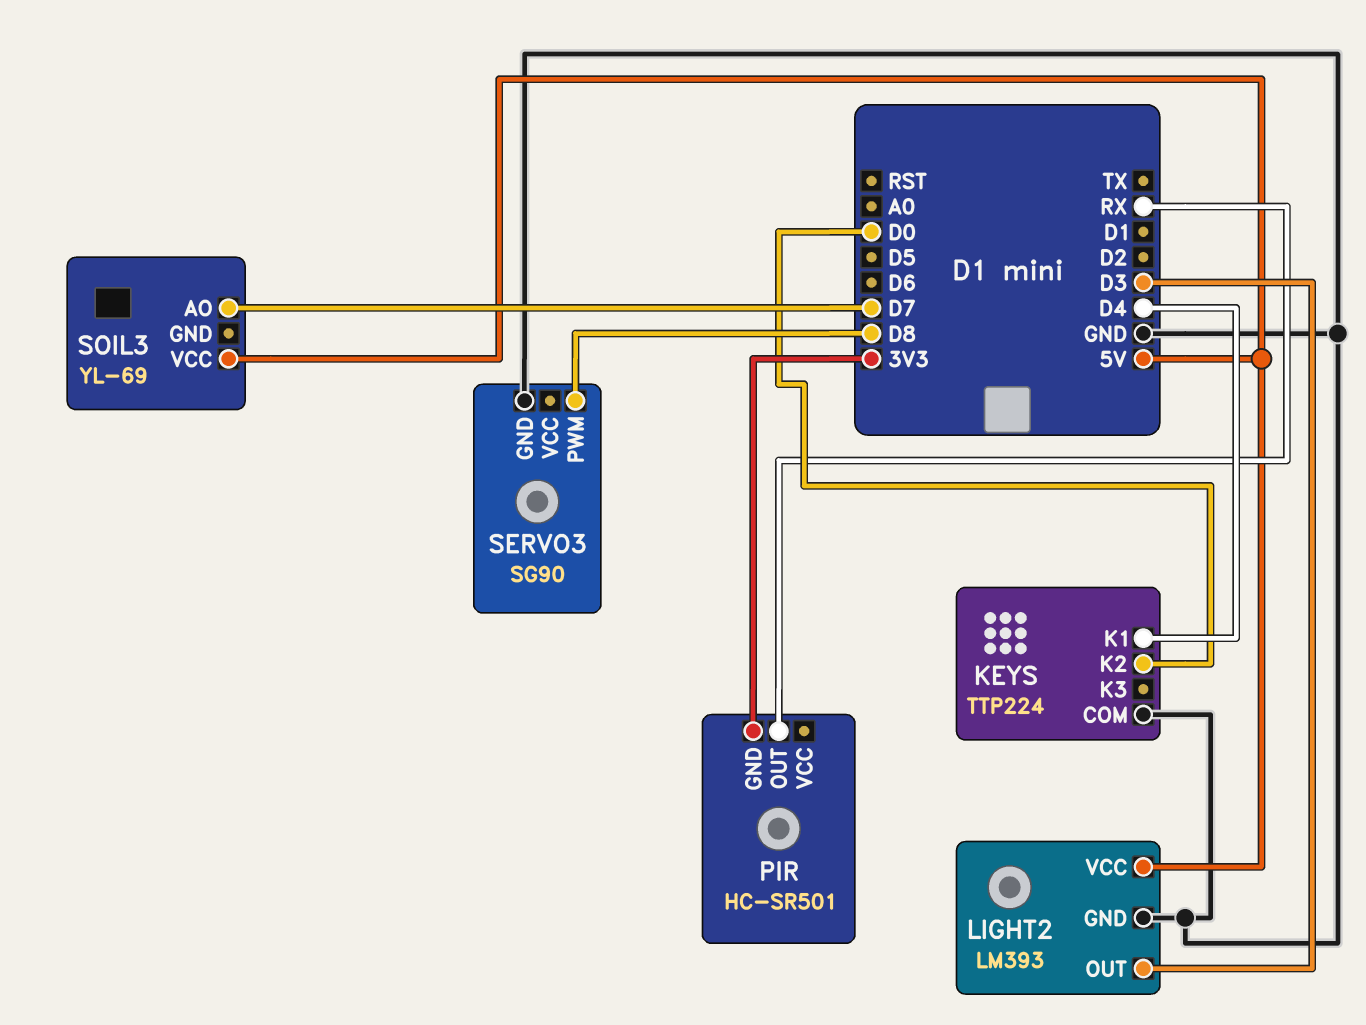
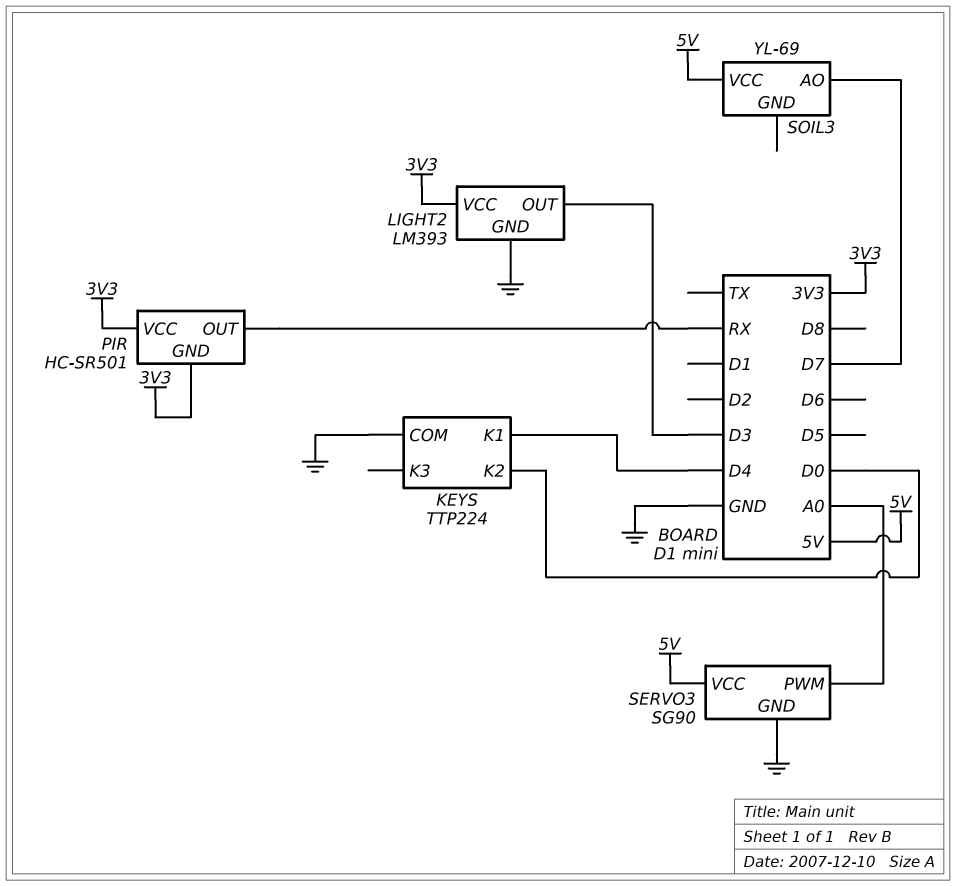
LIGHT2 pin VCC: 5V -> 3V3
PIR pin VCC: none -> 3V3
SERVO3 pin PWM: D8 -> A0
SERVO3 pin VCC: none -> 5V

